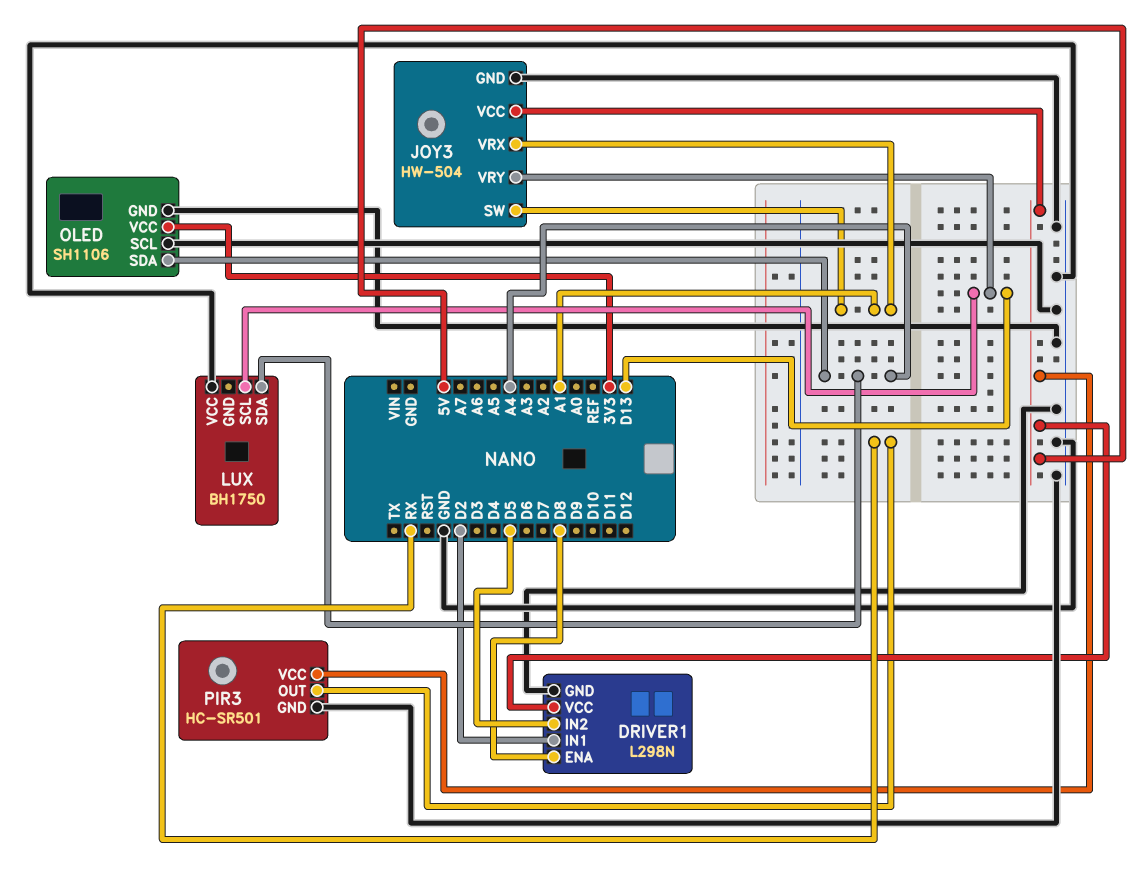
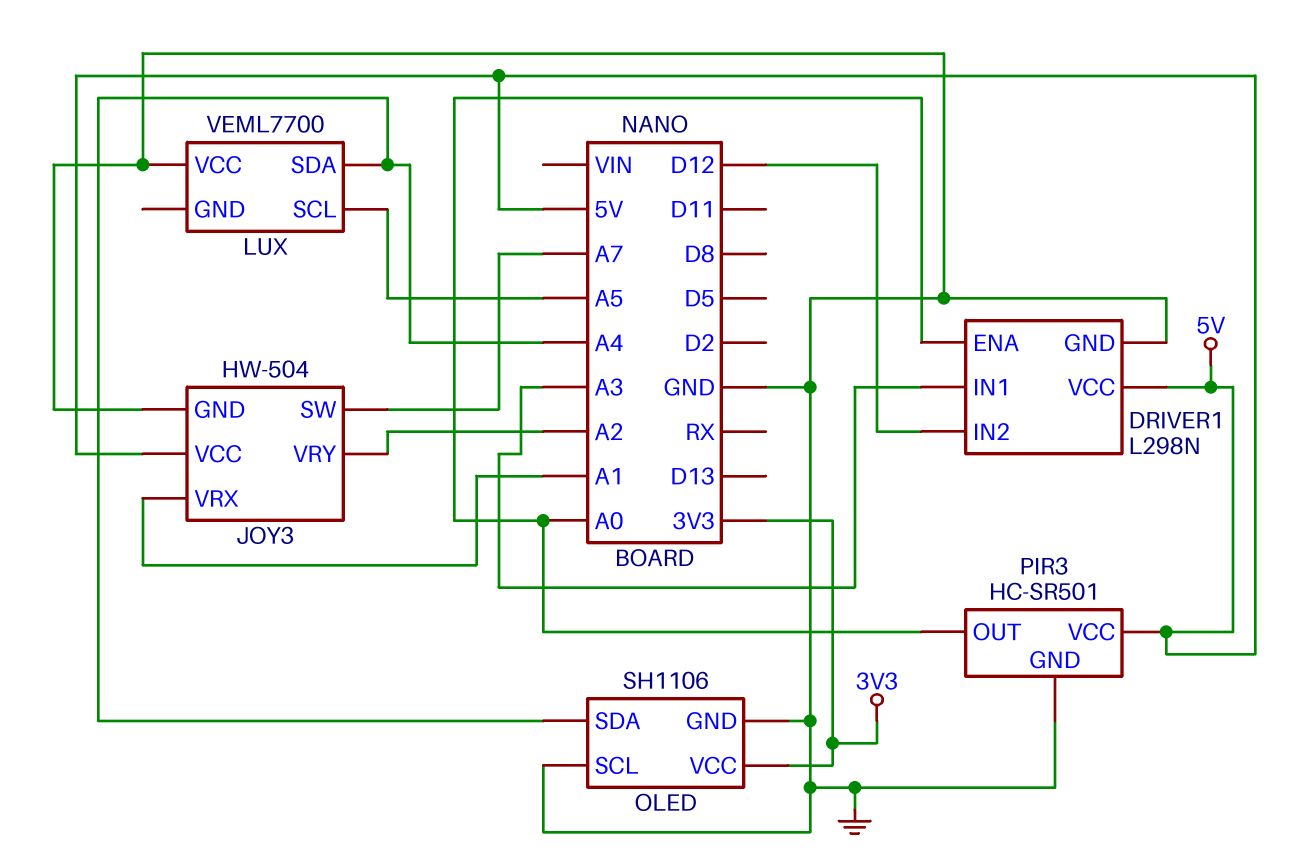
DRIVER1 pin ENA: D8 -> A0
DRIVER1 pin IN1: D2 -> A3
DRIVER1 pin IN2: D5 -> D12
JOY3 pin SW: A1 -> A7
JOY3 pin VRY: D13 -> A2
LUX: BH1750 -> VEML7700
LUX pin SCL: D13 -> A5
PIR3 pin OUT: RX -> A0

